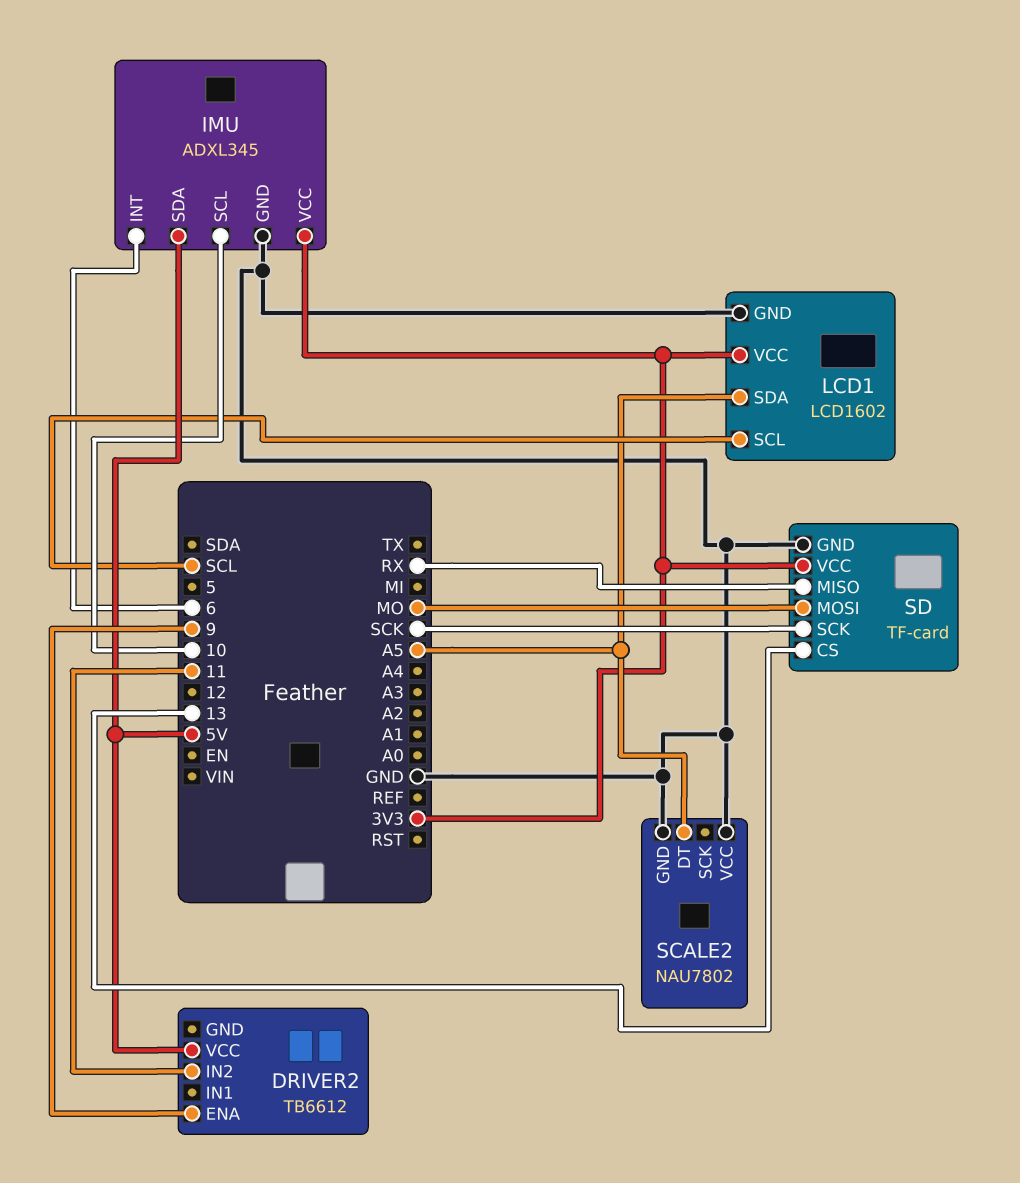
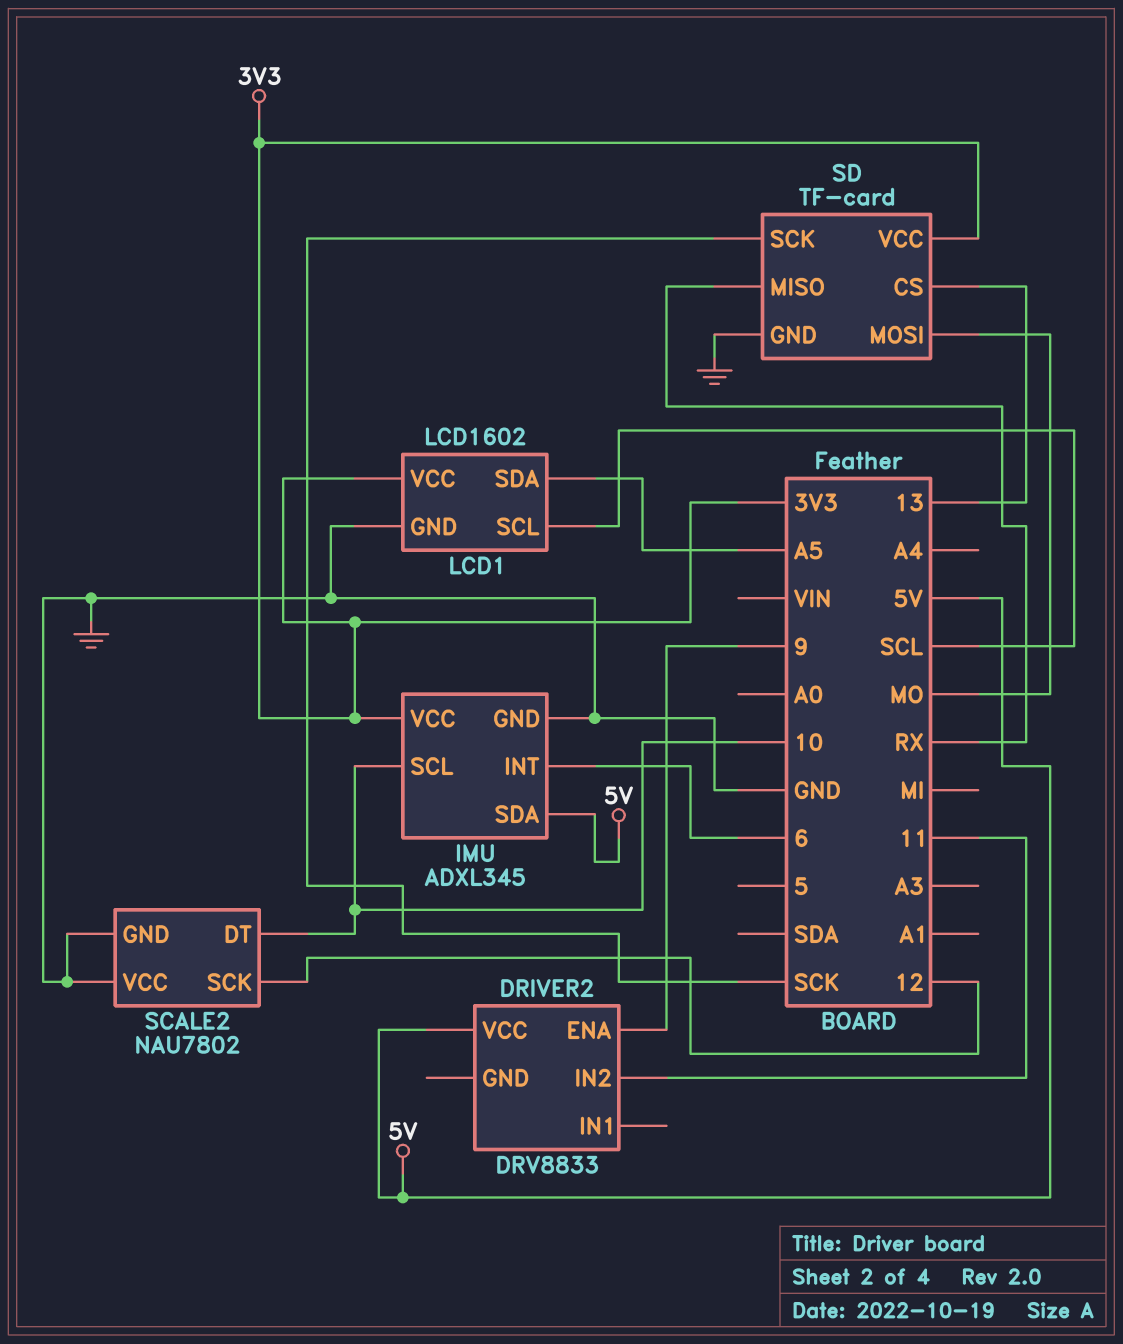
DRIVER2: TB6612 -> DRV8833
SCALE2 pin DT: A5 -> 10
SCALE2 pin SCK: none -> 12

